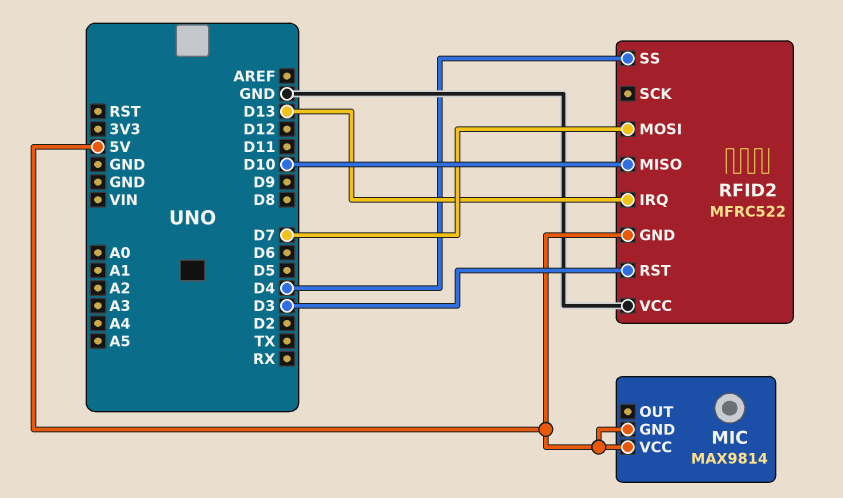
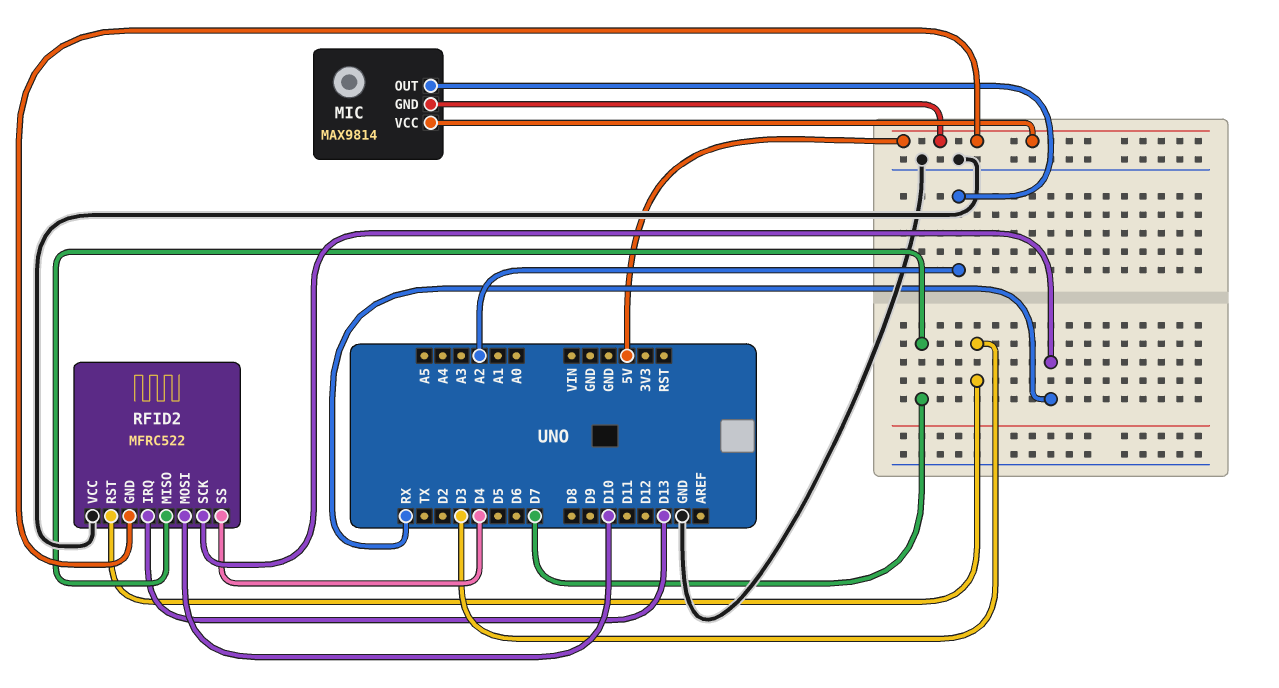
MIC pin OUT: none -> A2
RFID2 pin MISO: D10 -> D7
RFID2 pin MOSI: D7 -> D10
RFID2 pin SCK: none -> RX

